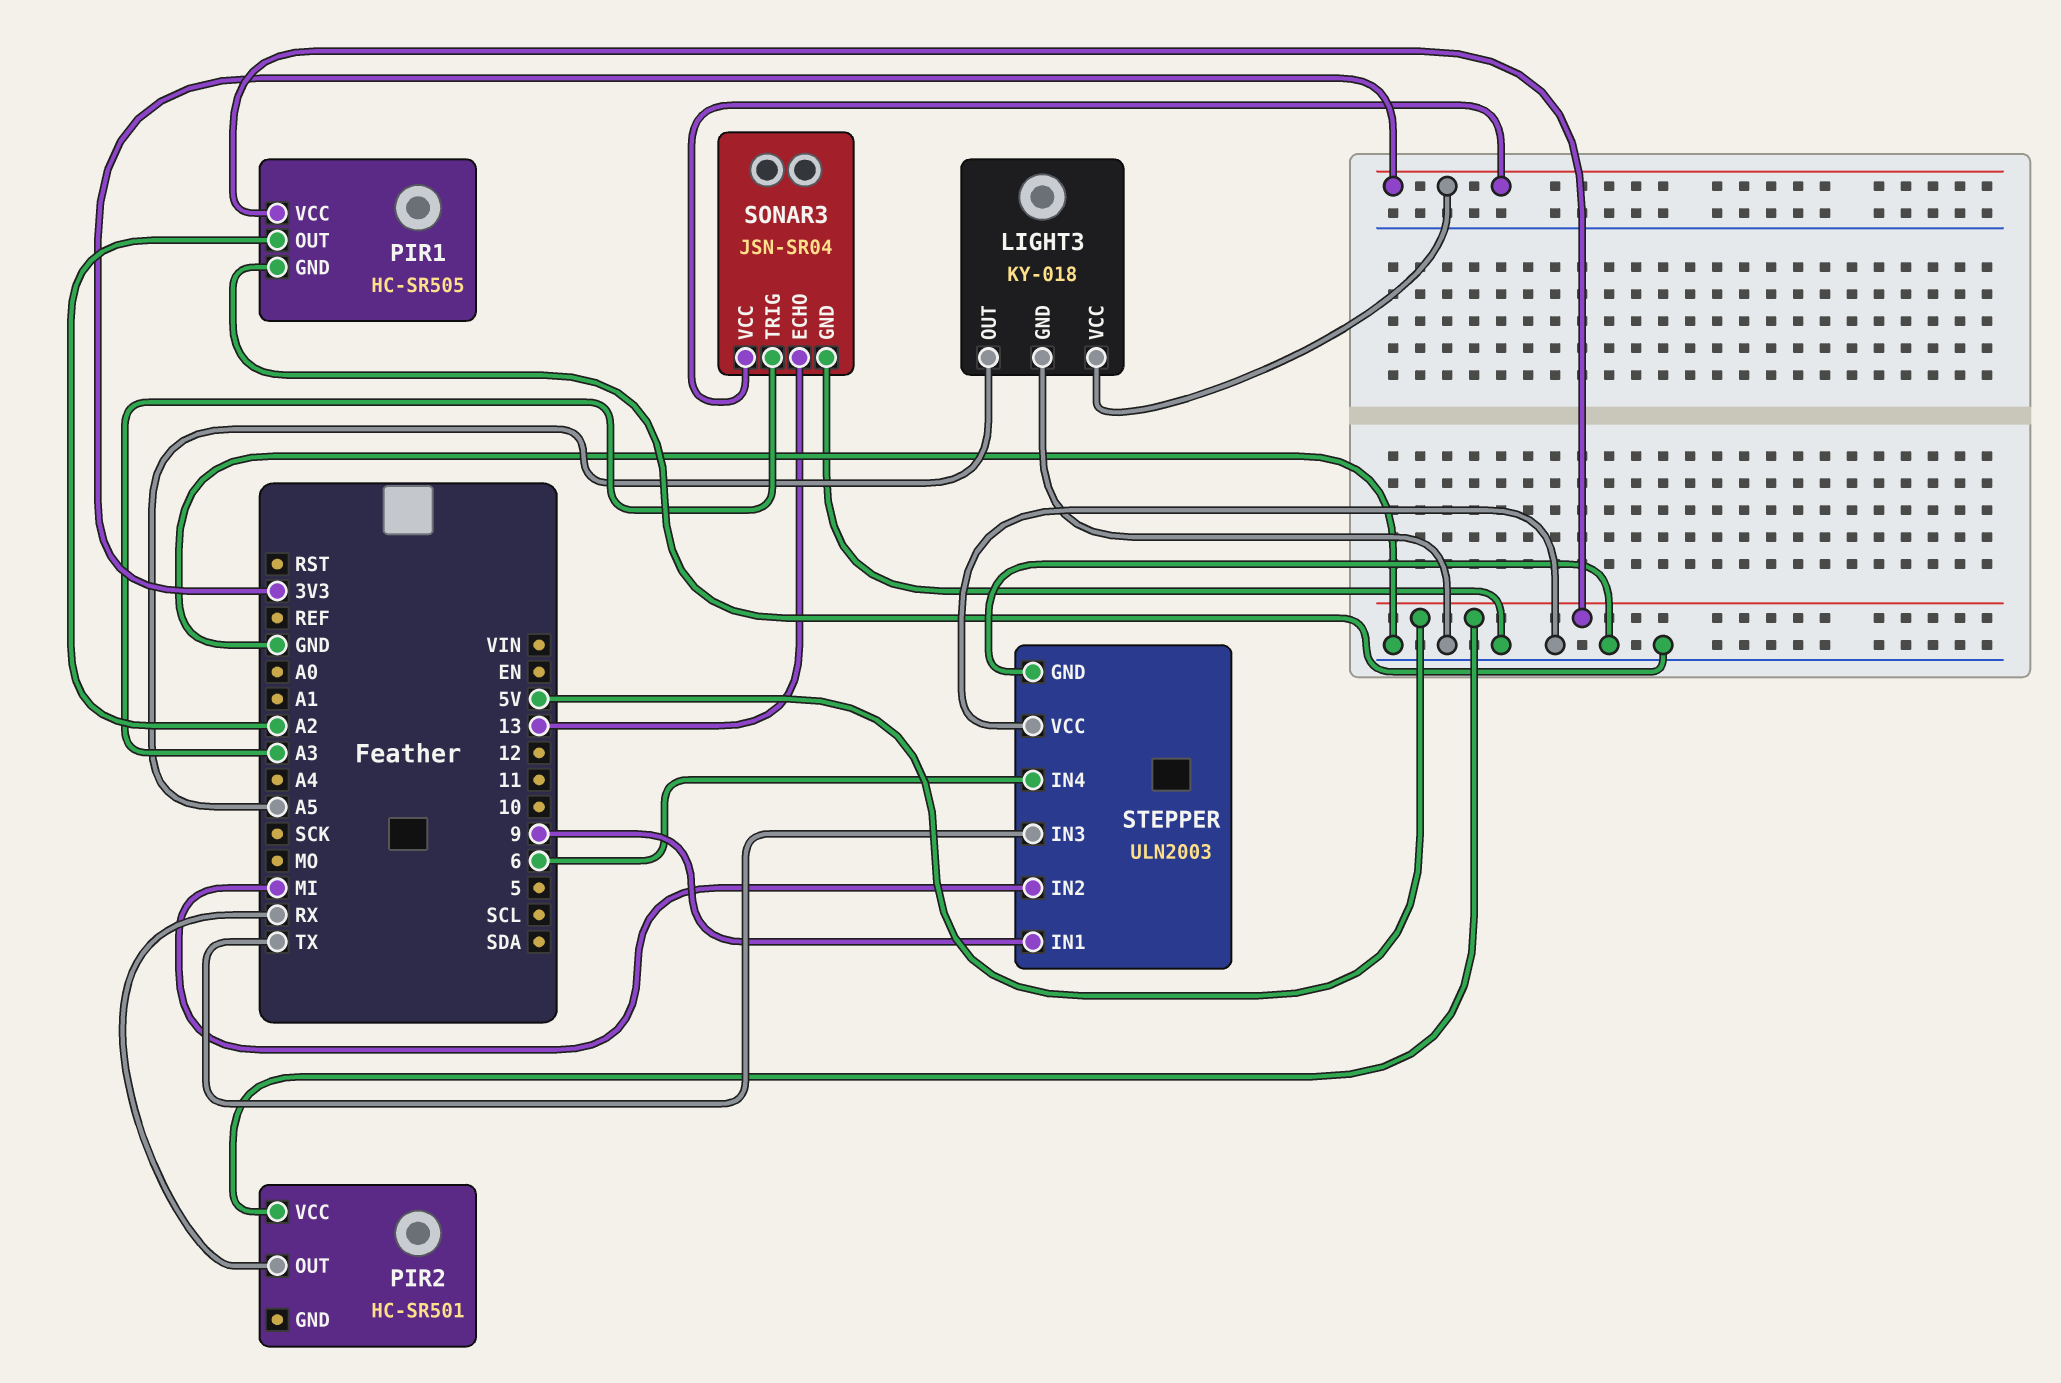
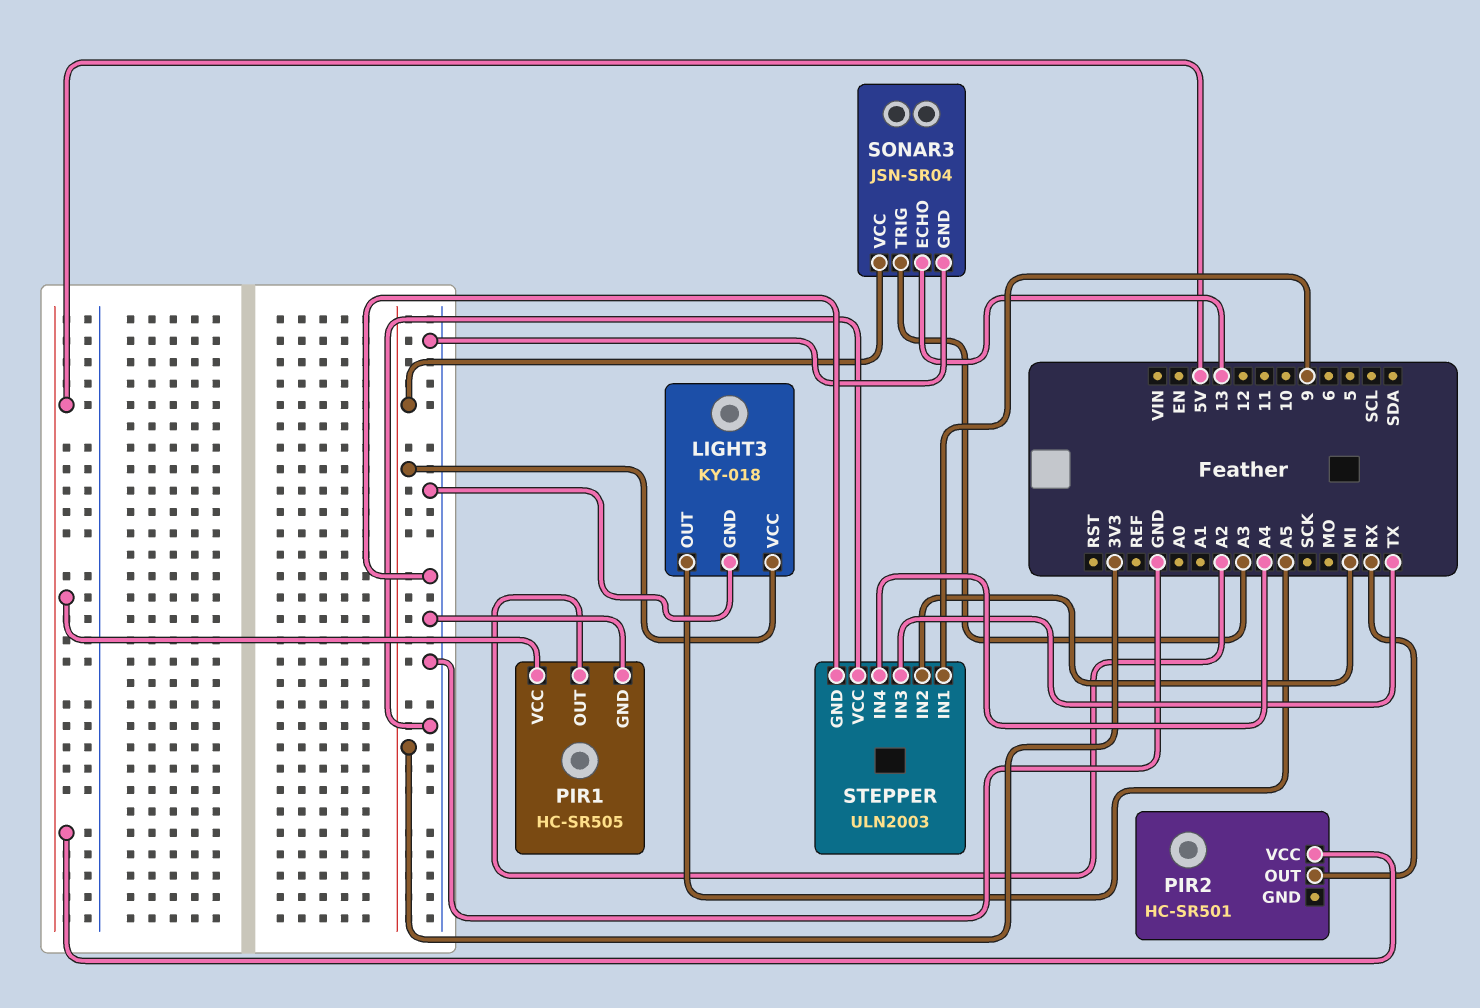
STEPPER pin IN4: 6 -> A4

